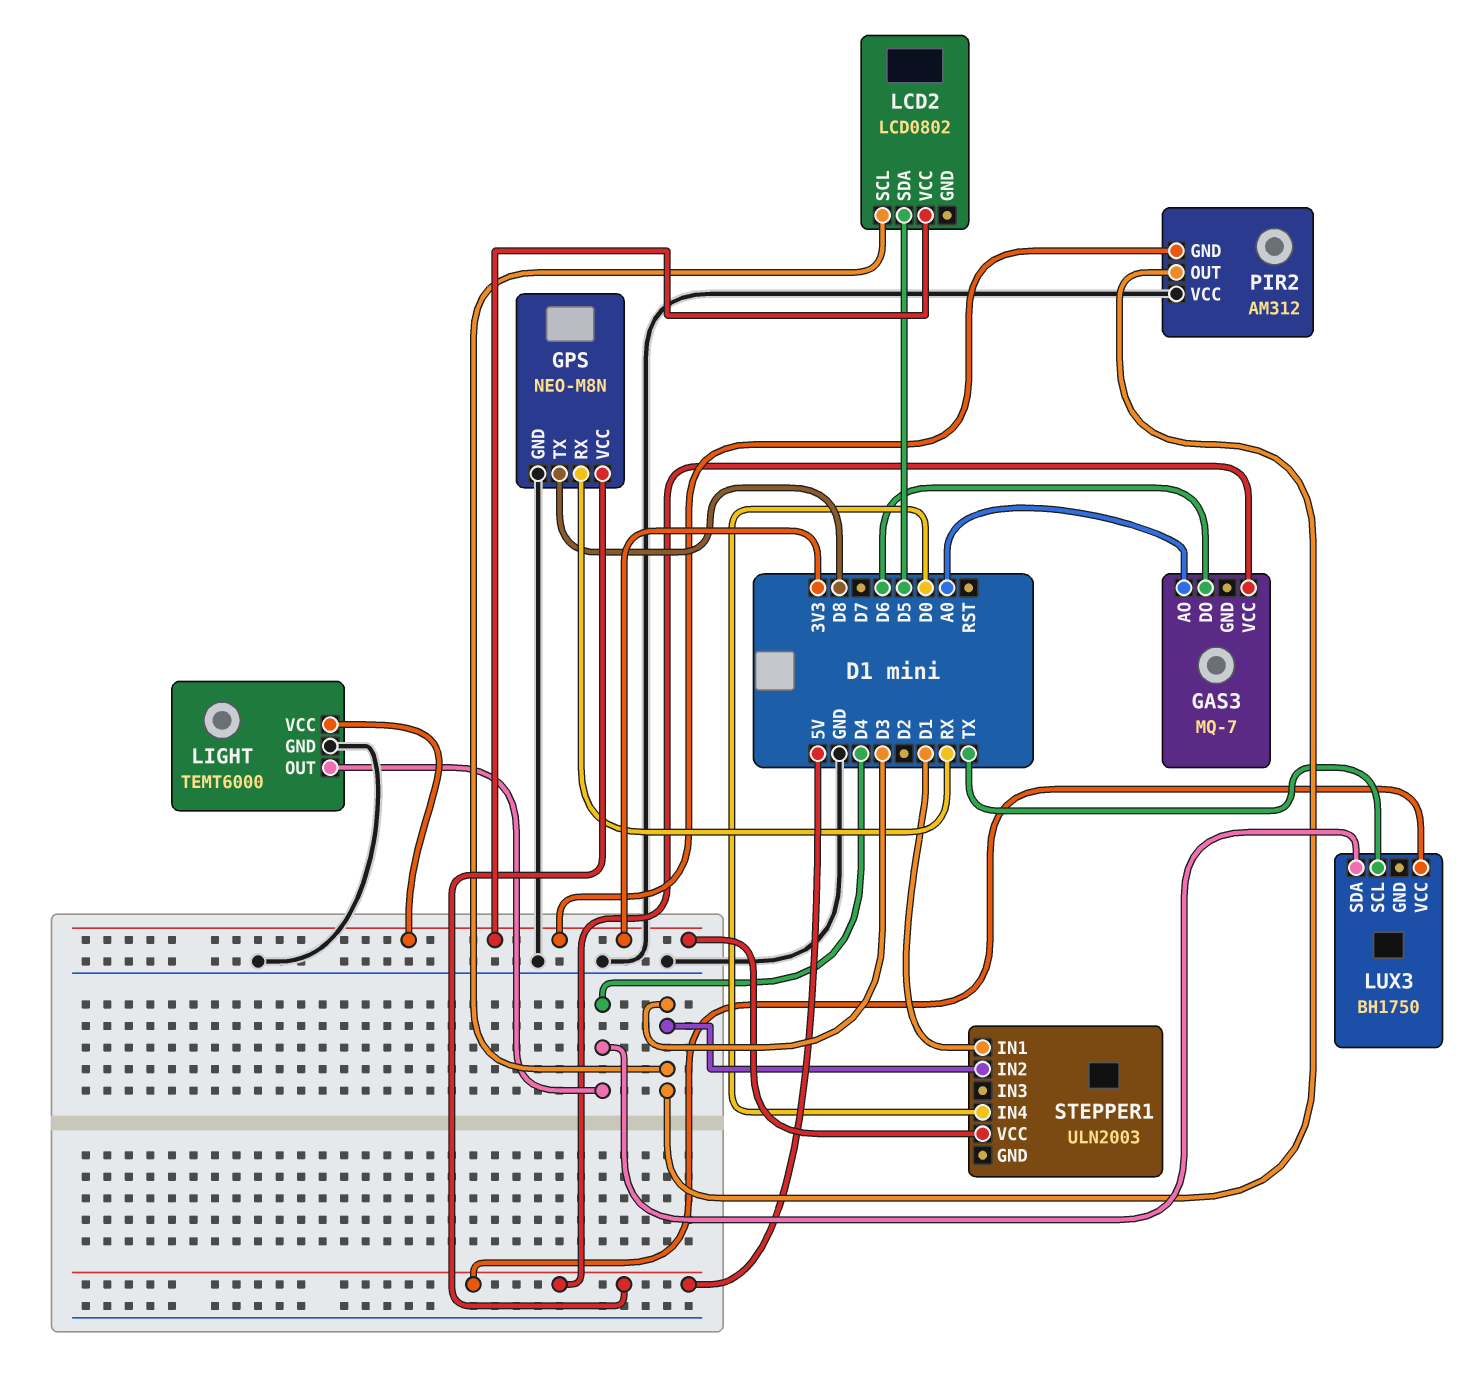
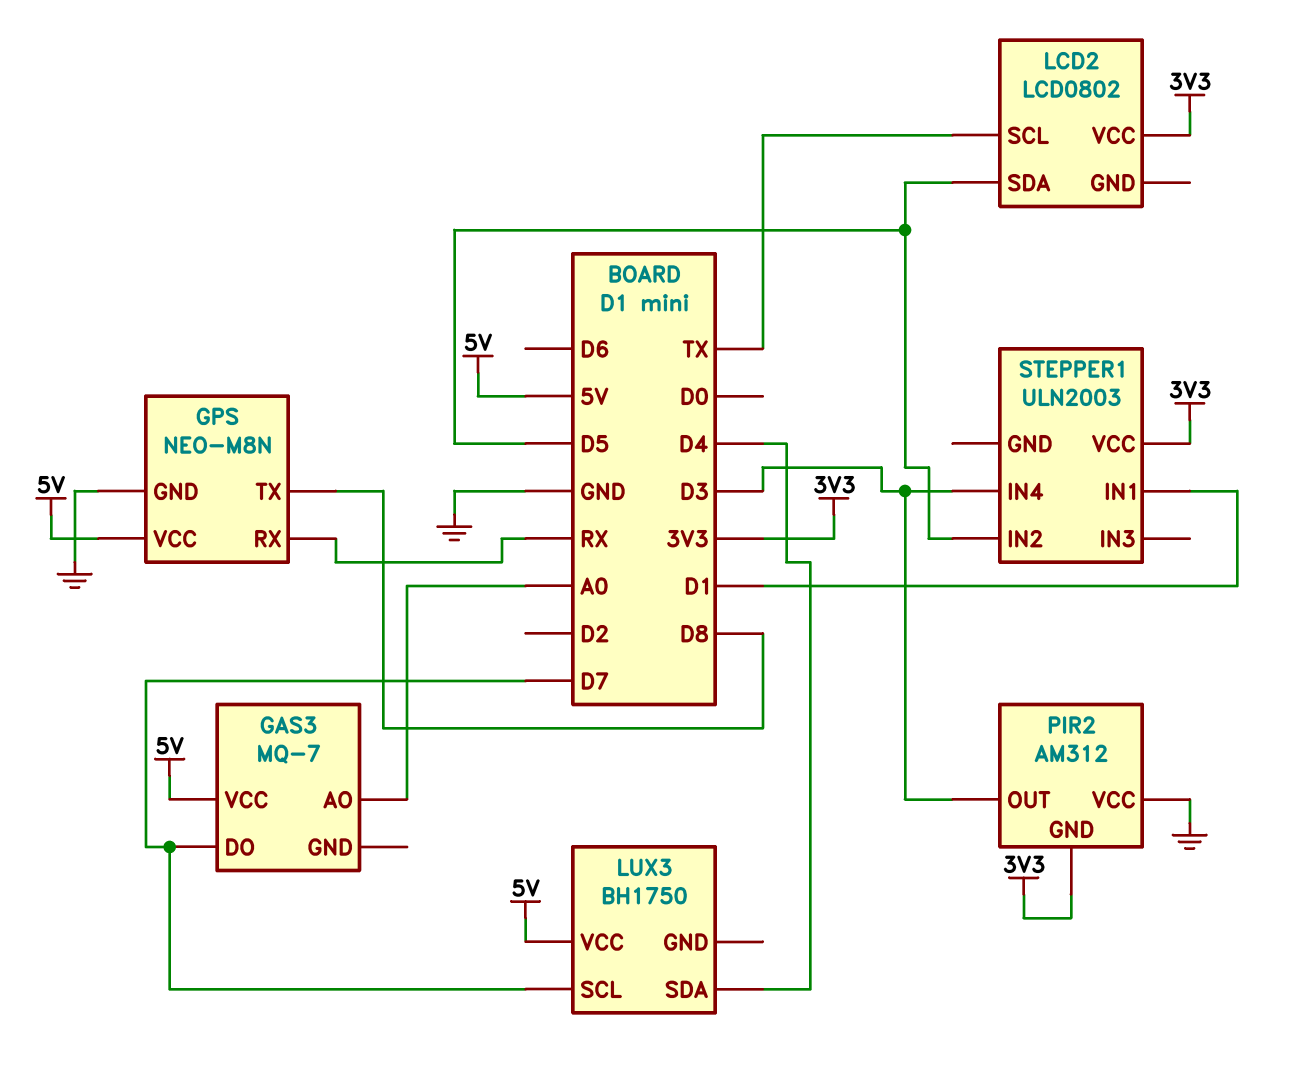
GAS3 pin DO: D6 -> D7
LCD2 pin SCL: D3 -> TX
LIGHT: TEMT6000 -> none
LIGHT pin GND: GND -> none
LIGHT pin OUT: D4 -> none
LIGHT pin VCC: 3V3 -> none
LUX3 pin SCL: TX -> D7
STEPPER1 pin IN2: D3 -> D5
STEPPER1 pin IN4: D0 -> D3

